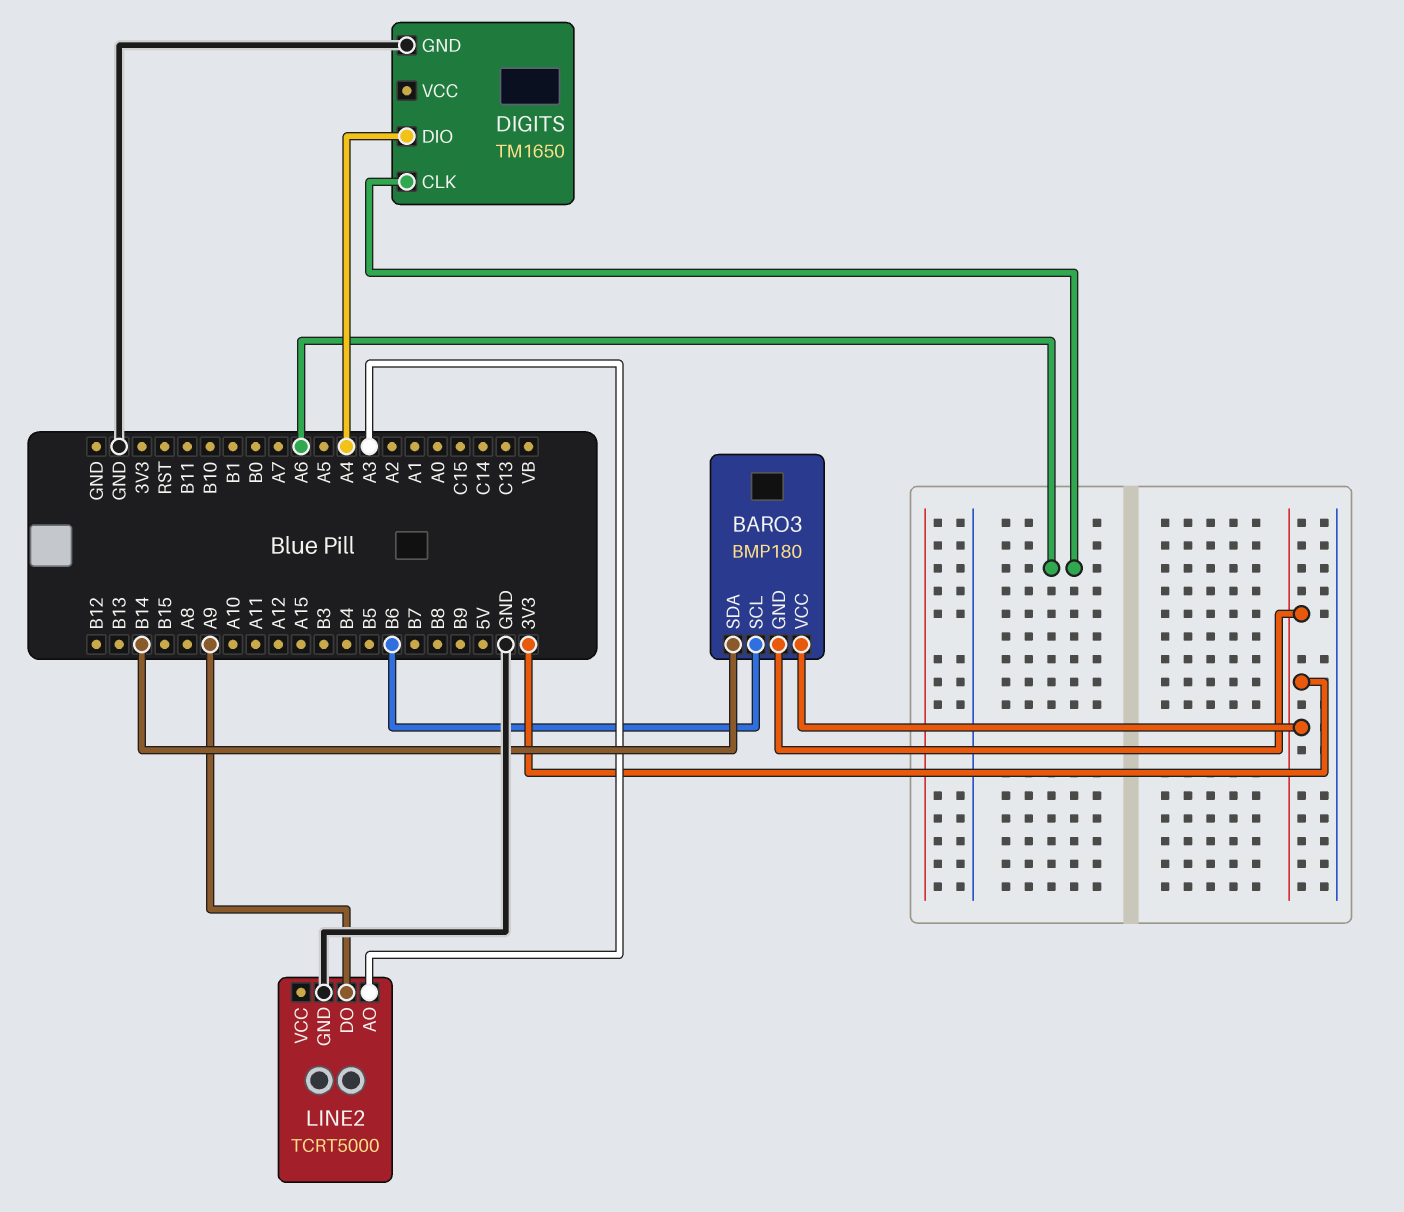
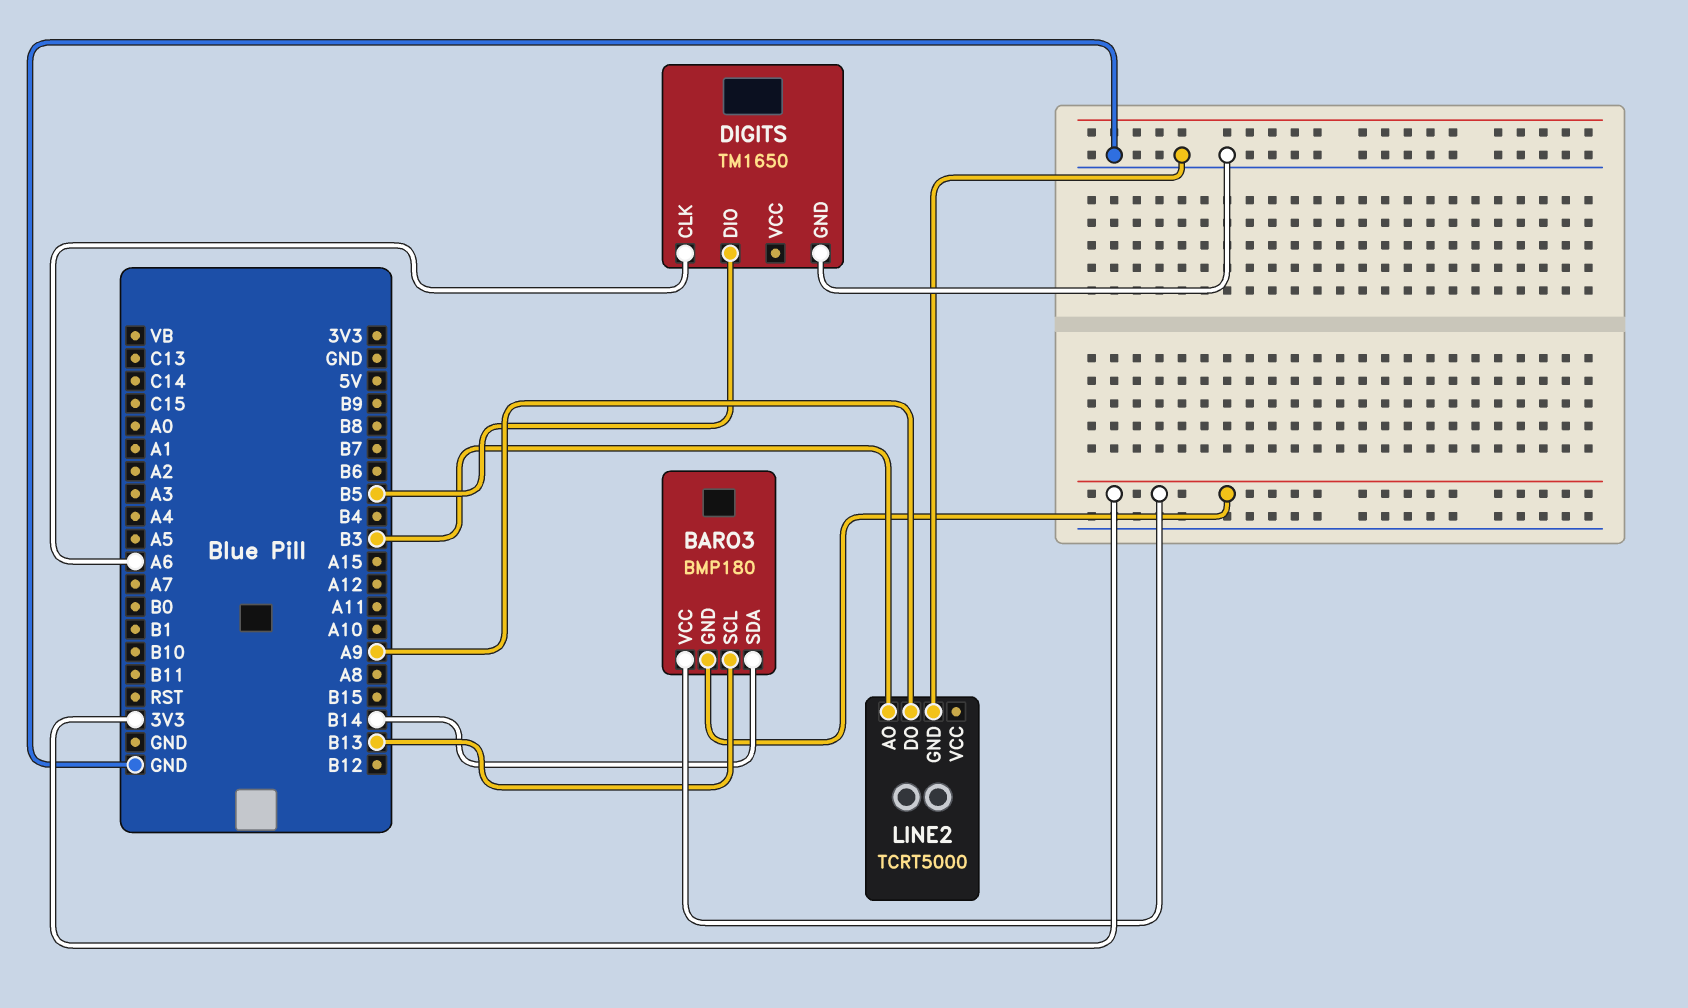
BARO3 pin SCL: B6 -> B13
DIGITS pin DIO: A4 -> B5
LINE2 pin AO: A3 -> B3

